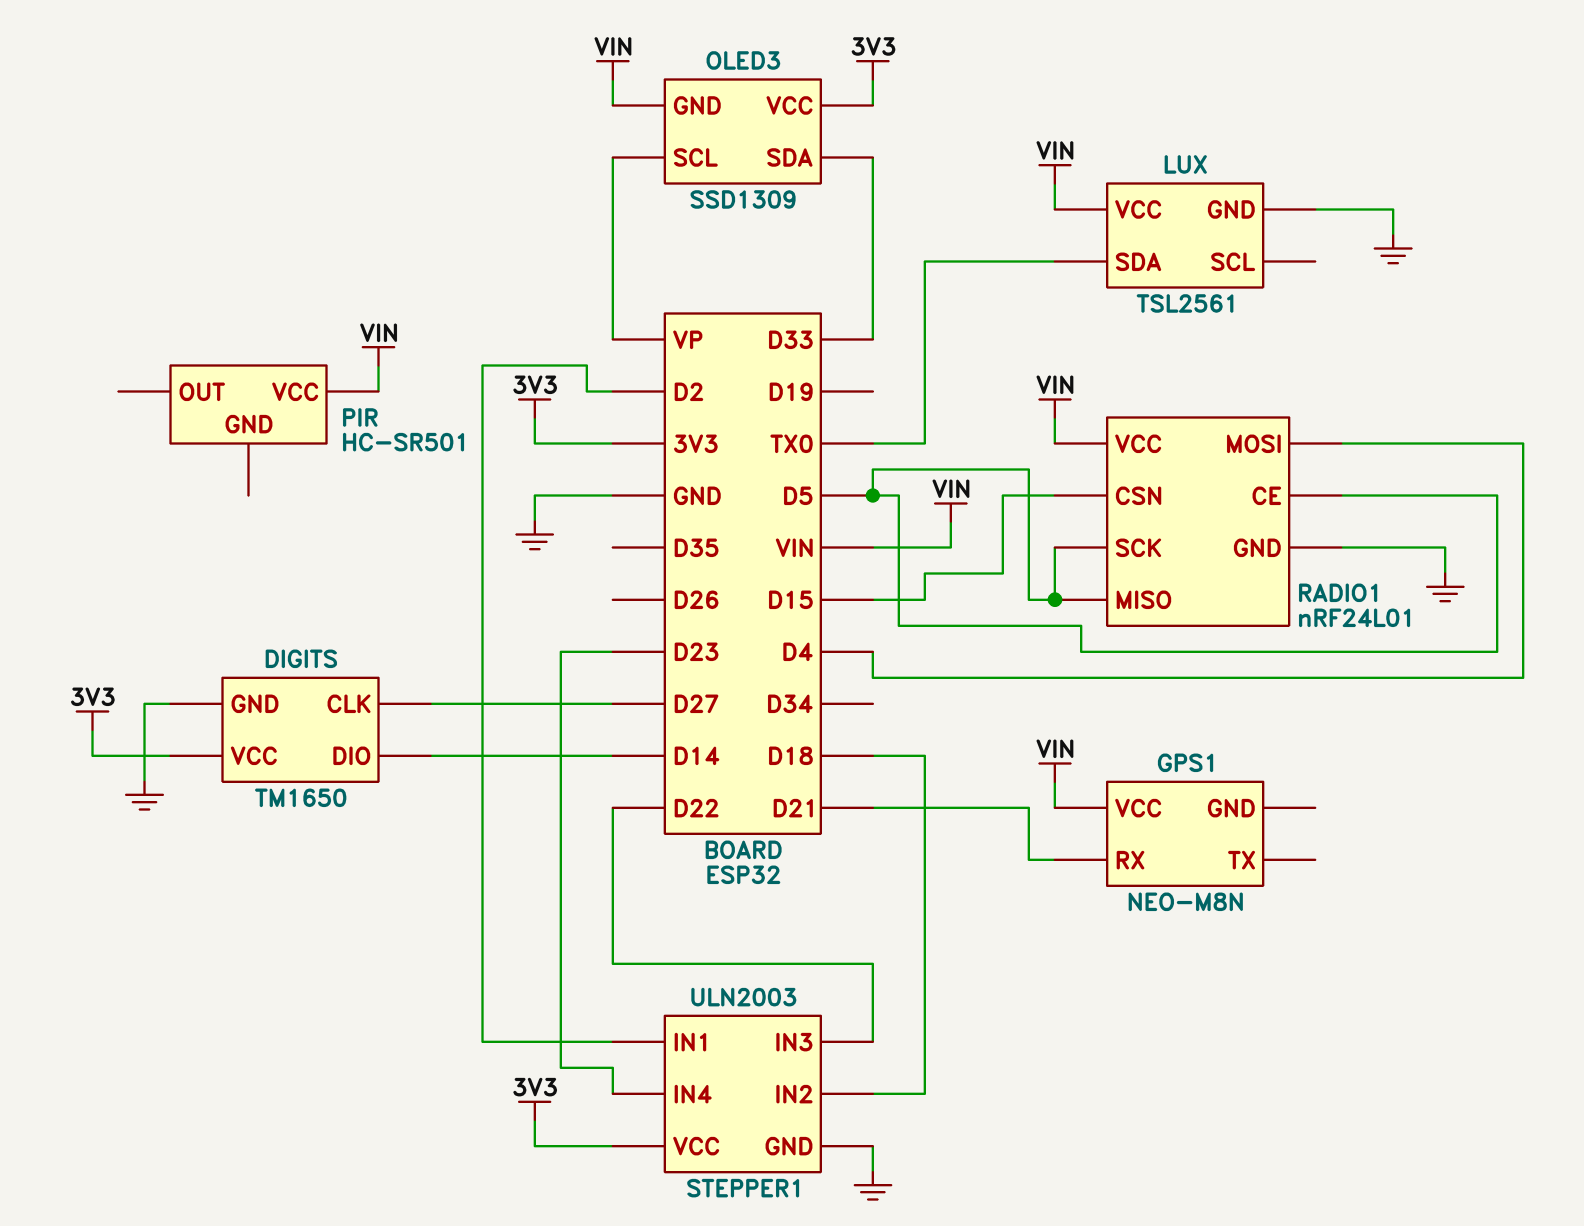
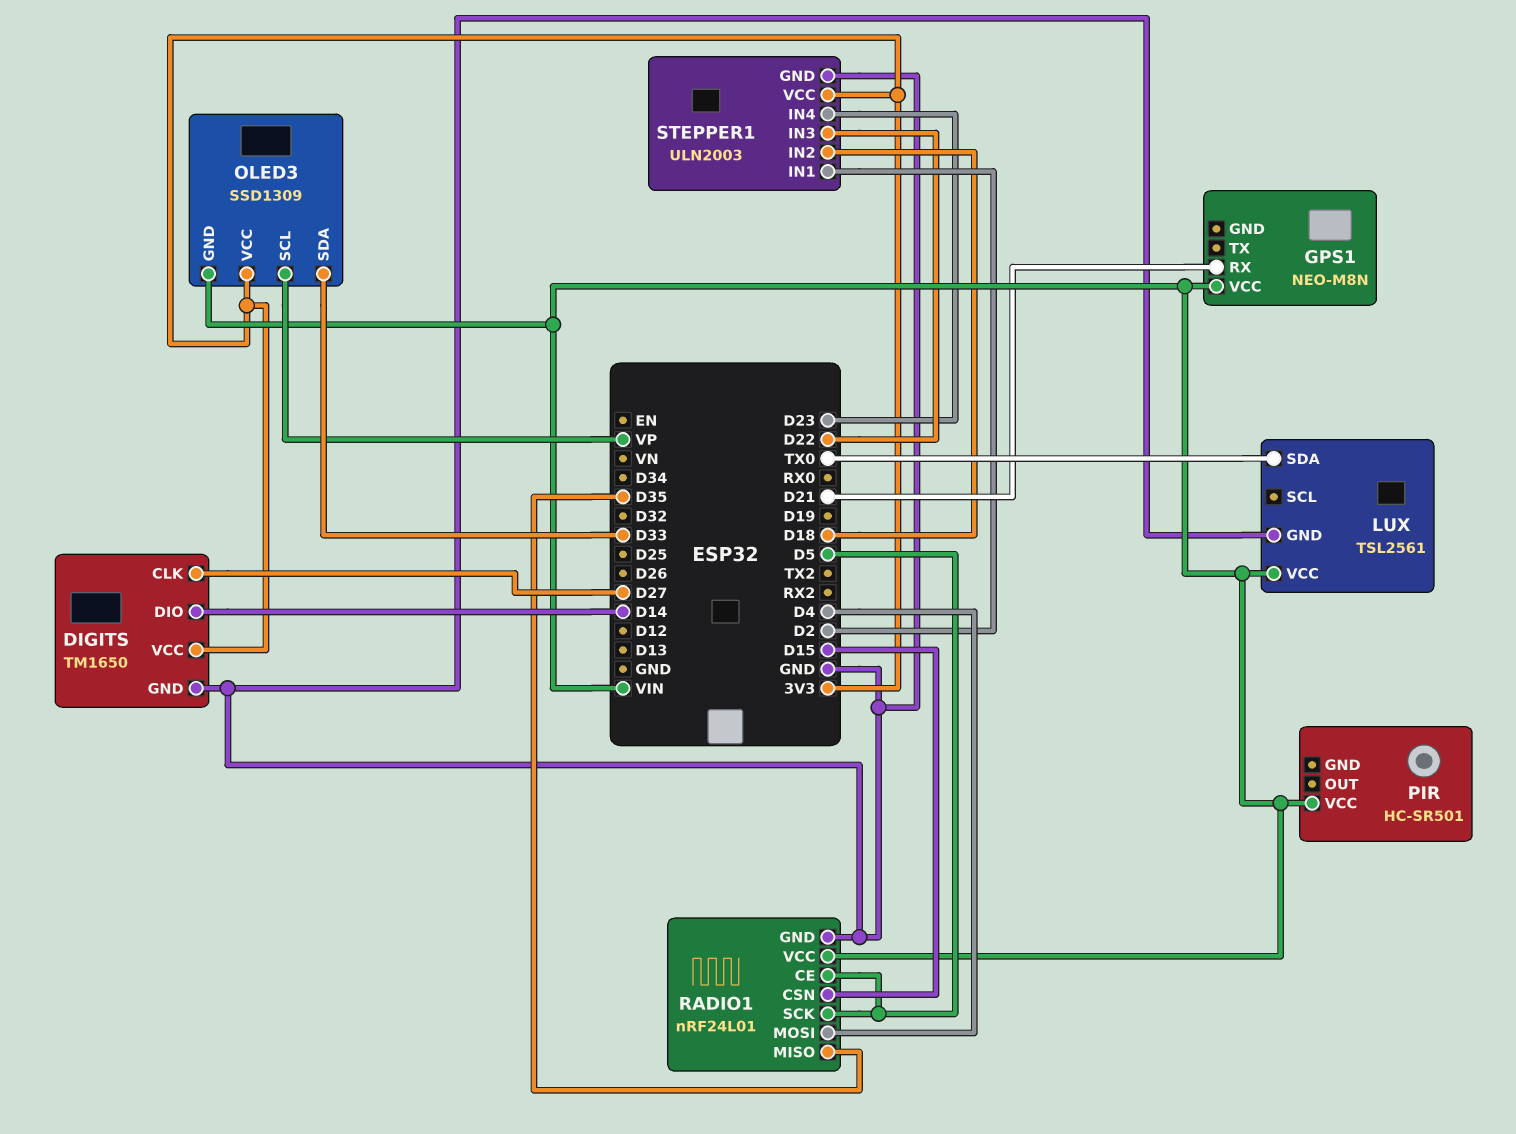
RADIO1 pin MISO: D5 -> D35

